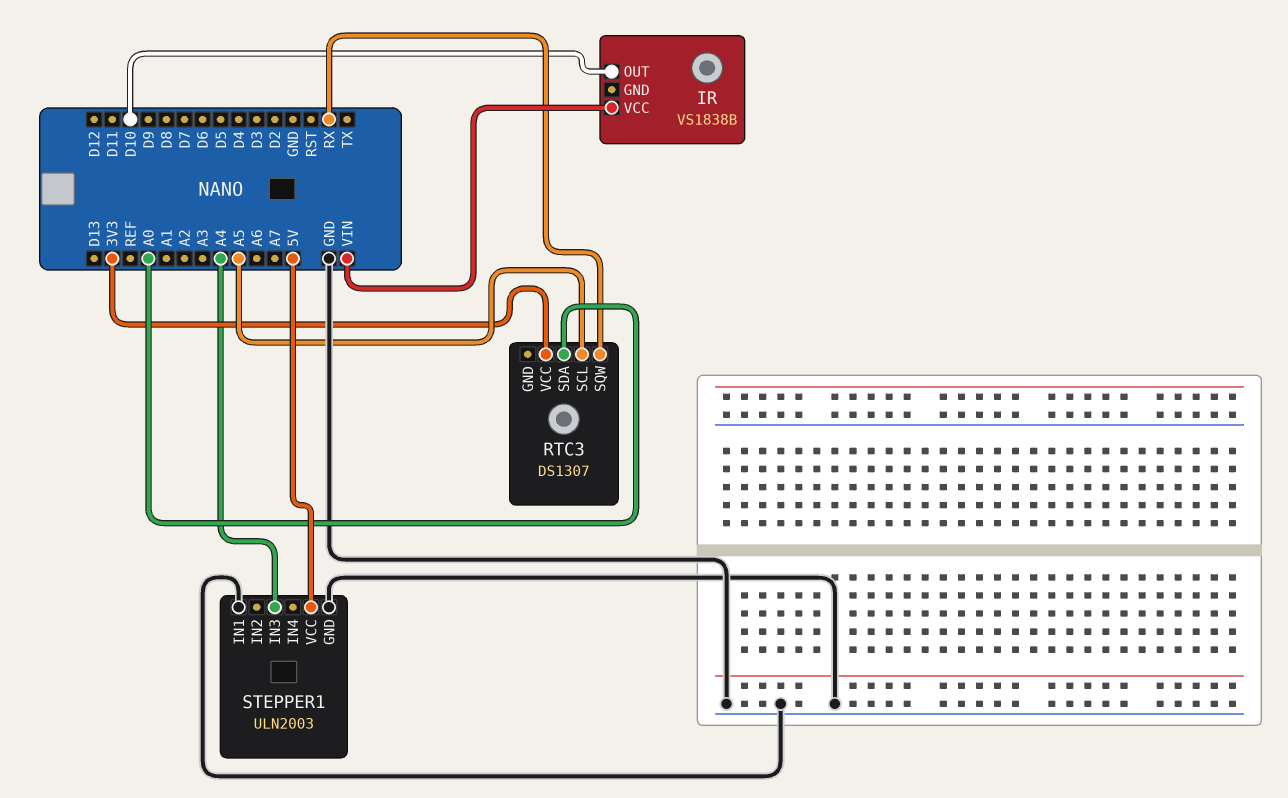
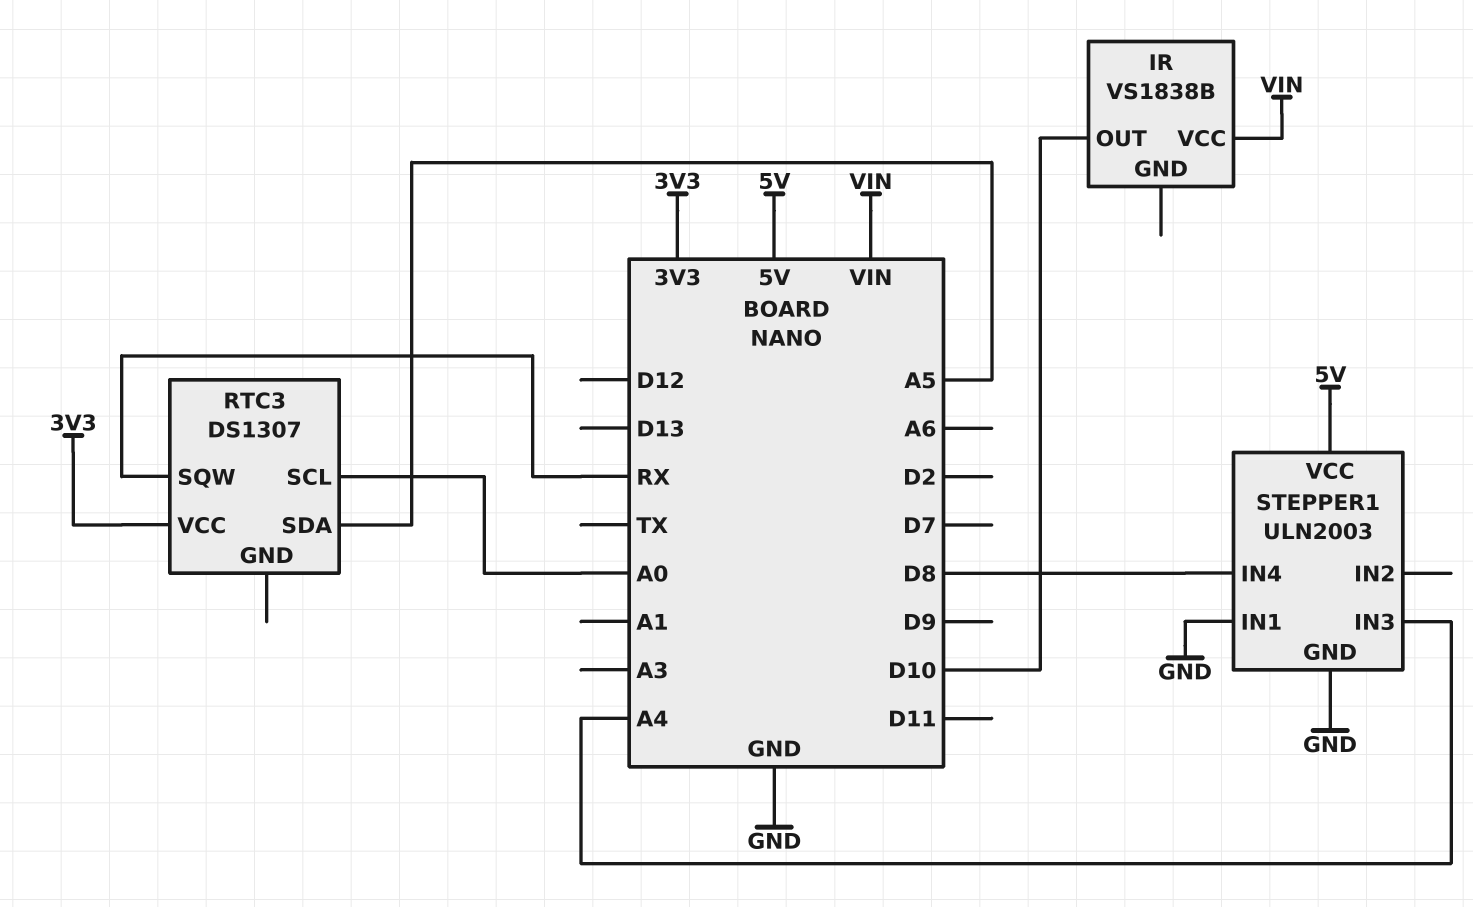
RTC3 pin SCL: A5 -> A0
RTC3 pin SDA: A0 -> A5
STEPPER1 pin IN4: none -> D8

